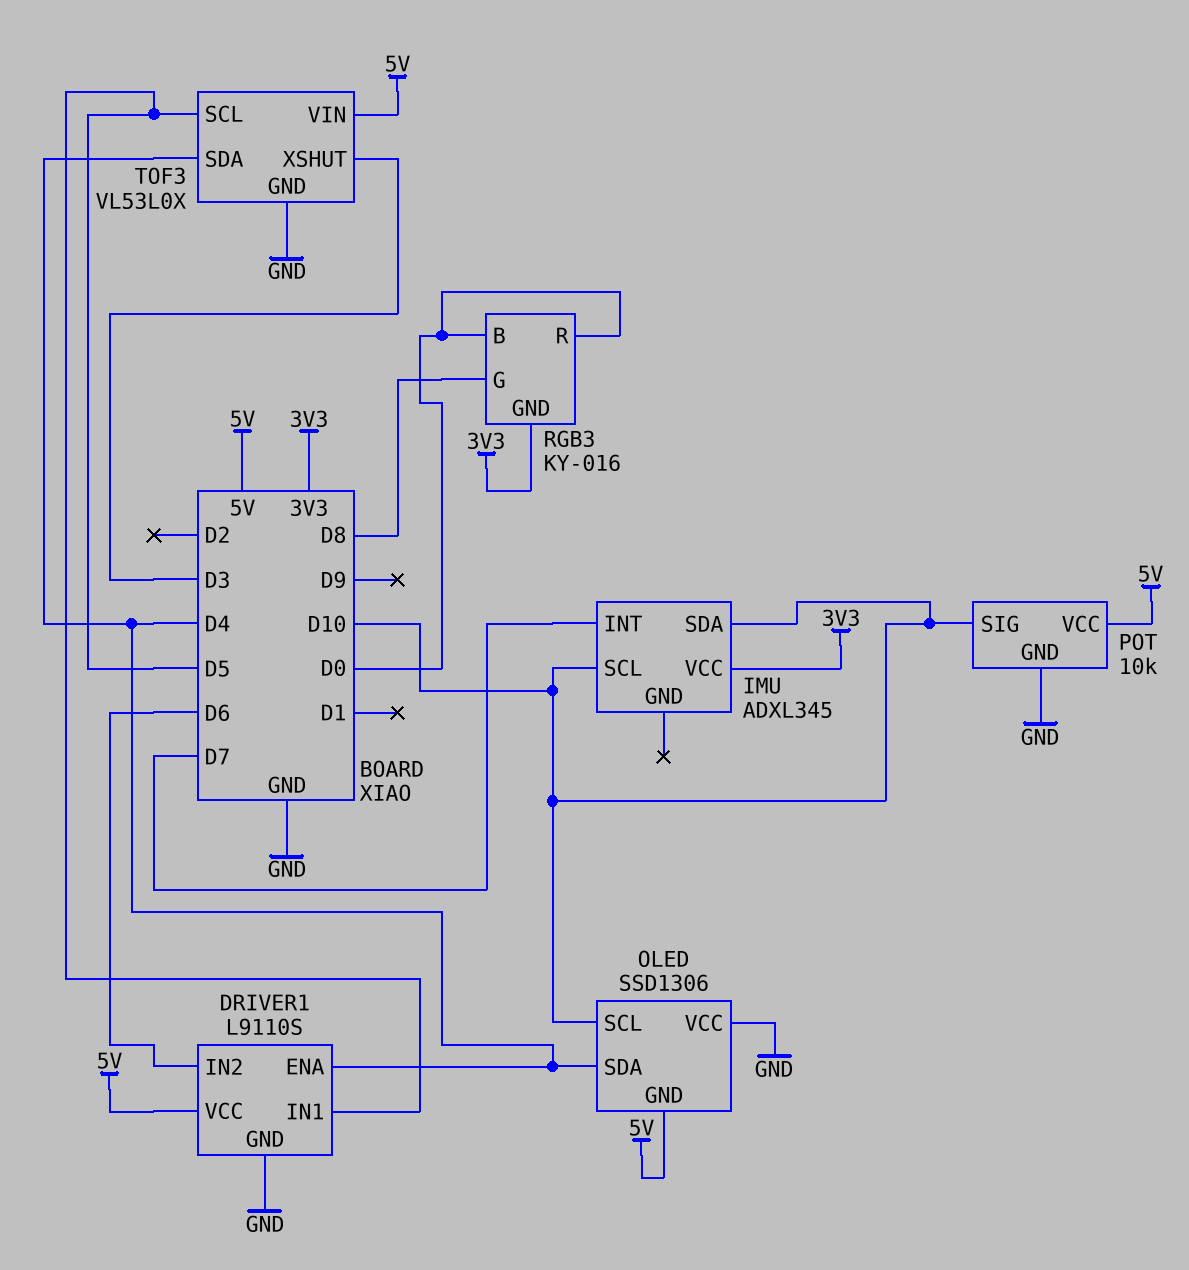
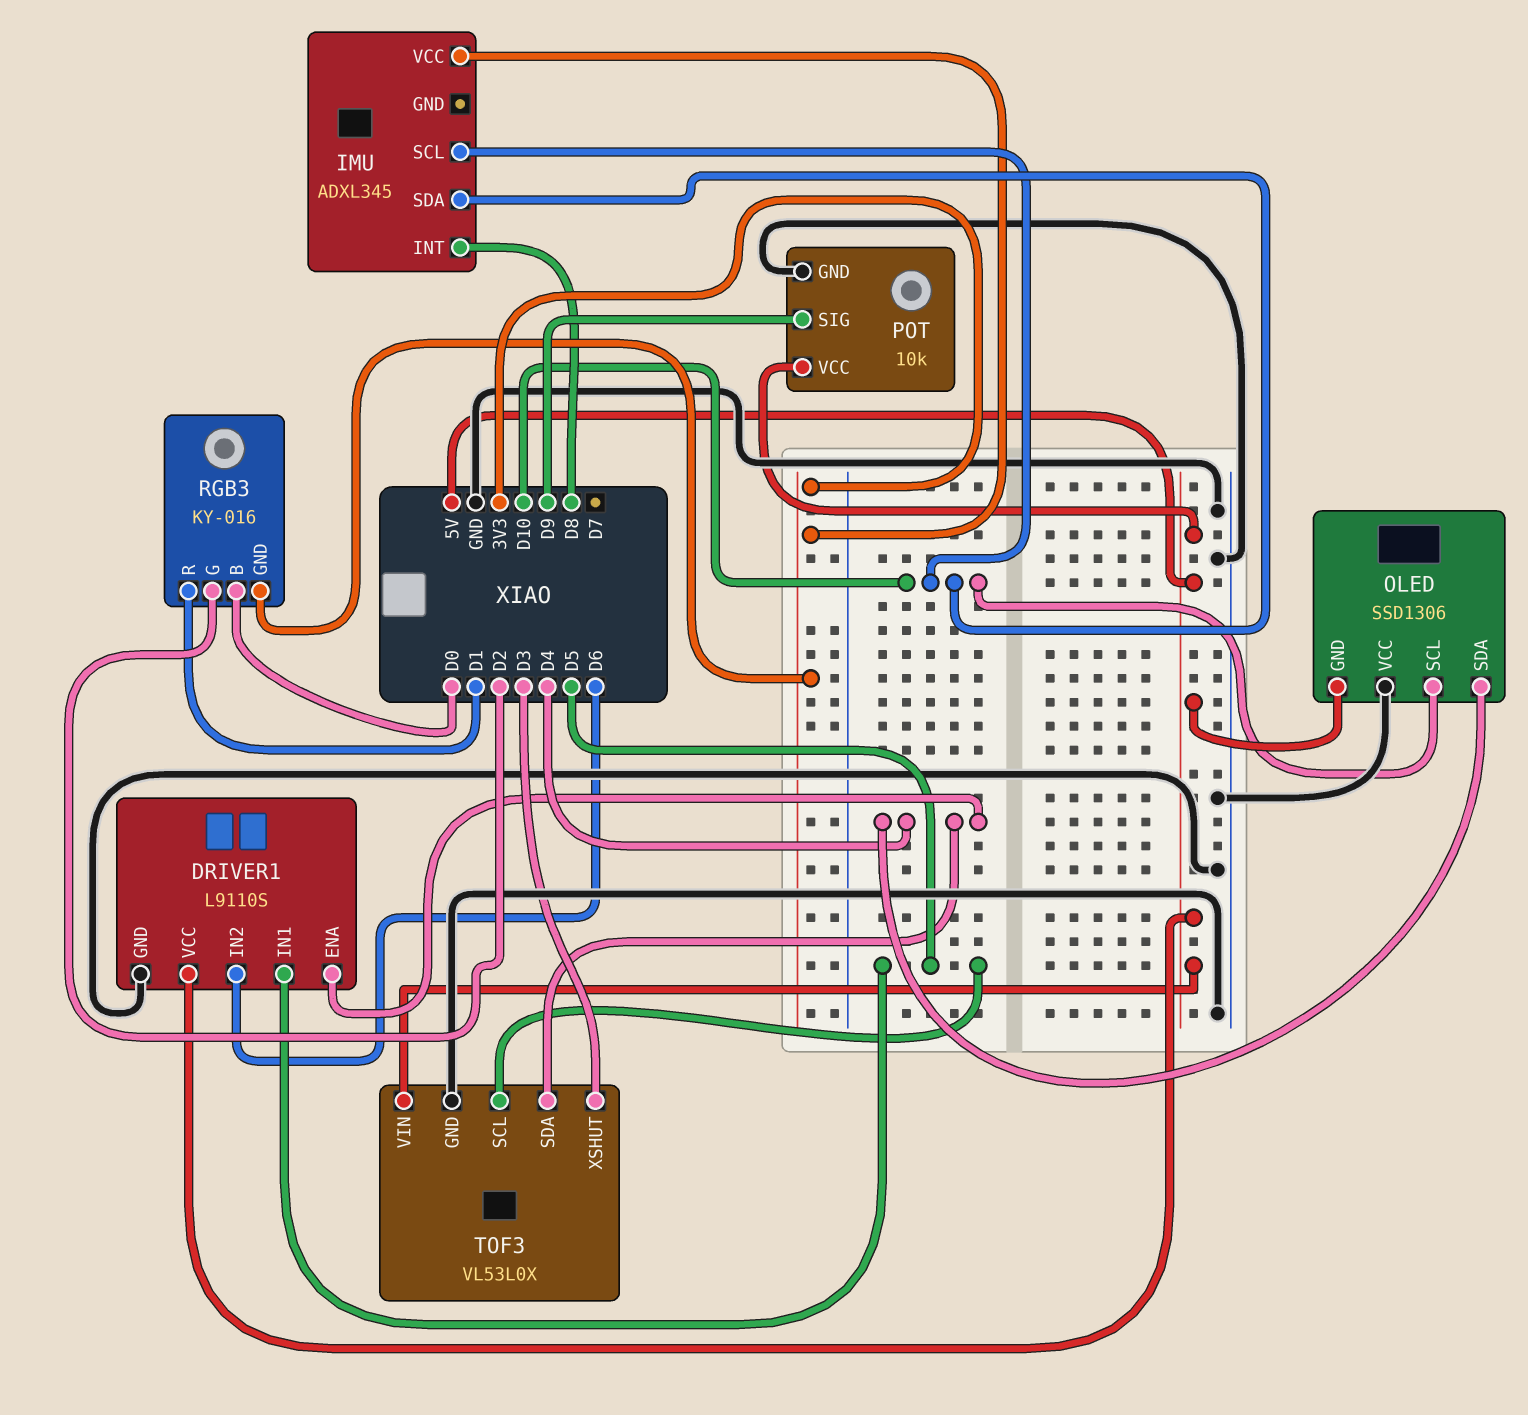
IMU pin INT: D7 -> D8
POT pin SIG: D10 -> D9
RGB3 pin G: D8 -> D2
RGB3 pin R: D0 -> D1

